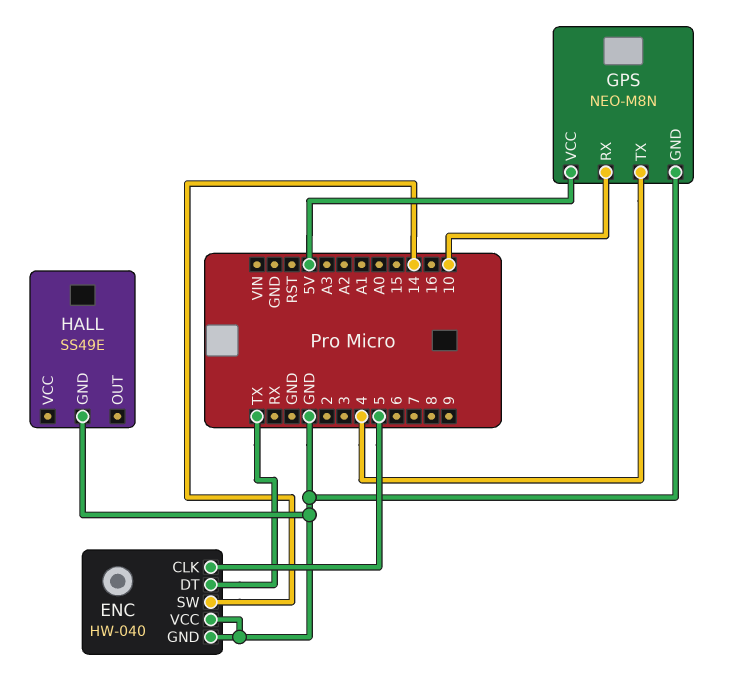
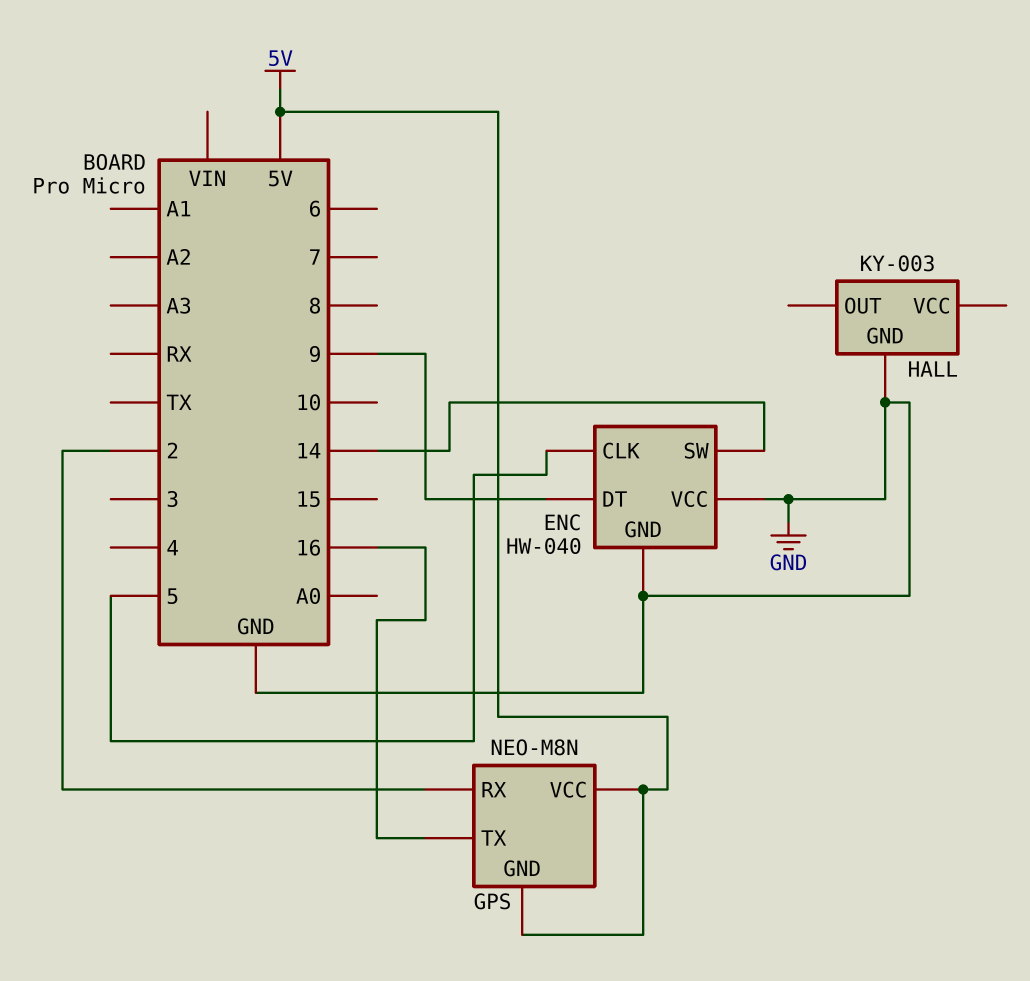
ENC pin DT: TX -> 9
GPS pin GND: GND -> 5V
GPS pin RX: 10 -> 2
GPS pin TX: 4 -> 16
HALL: SS49E -> KY-003

